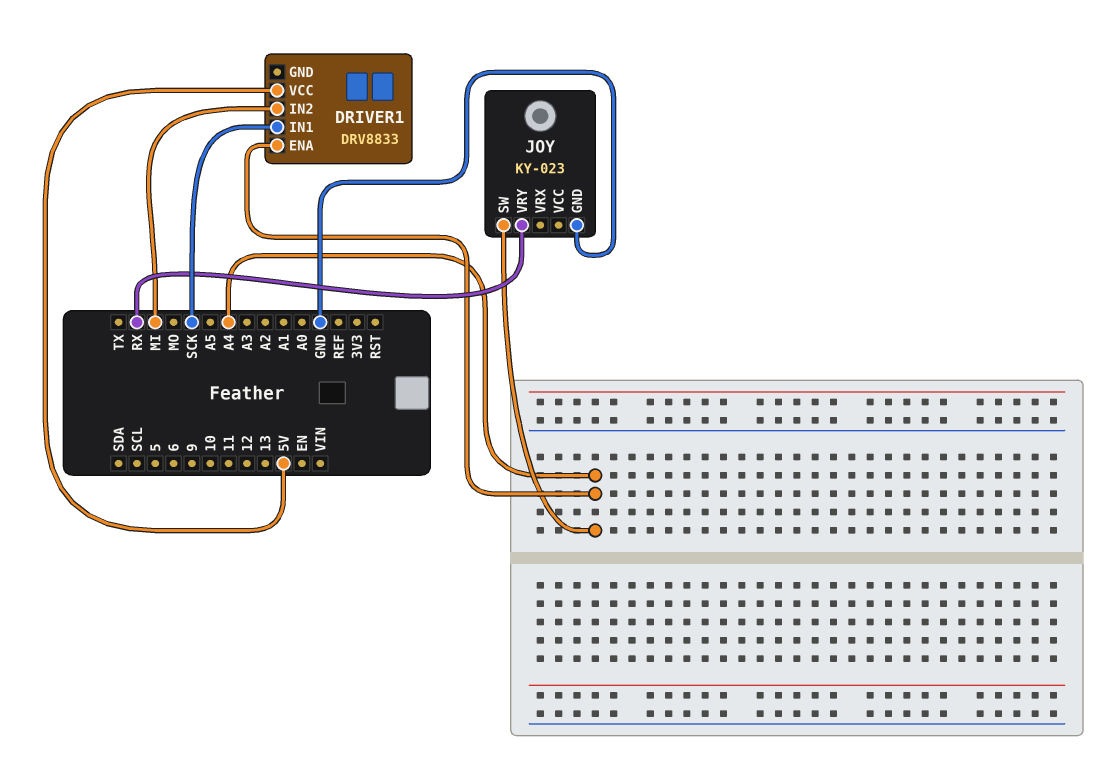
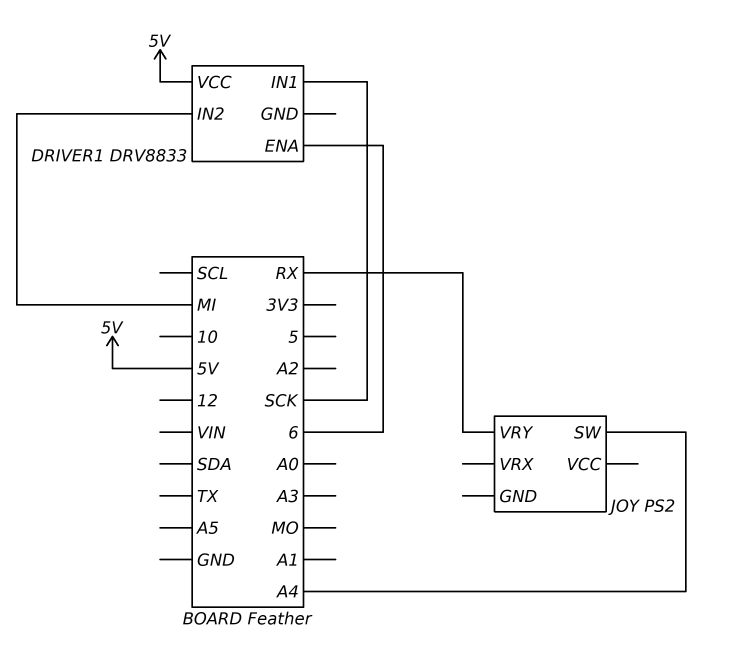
DRIVER1 pin ENA: A4 -> 6
JOY: KY-023 -> PS2
JOY pin GND: GND -> none

